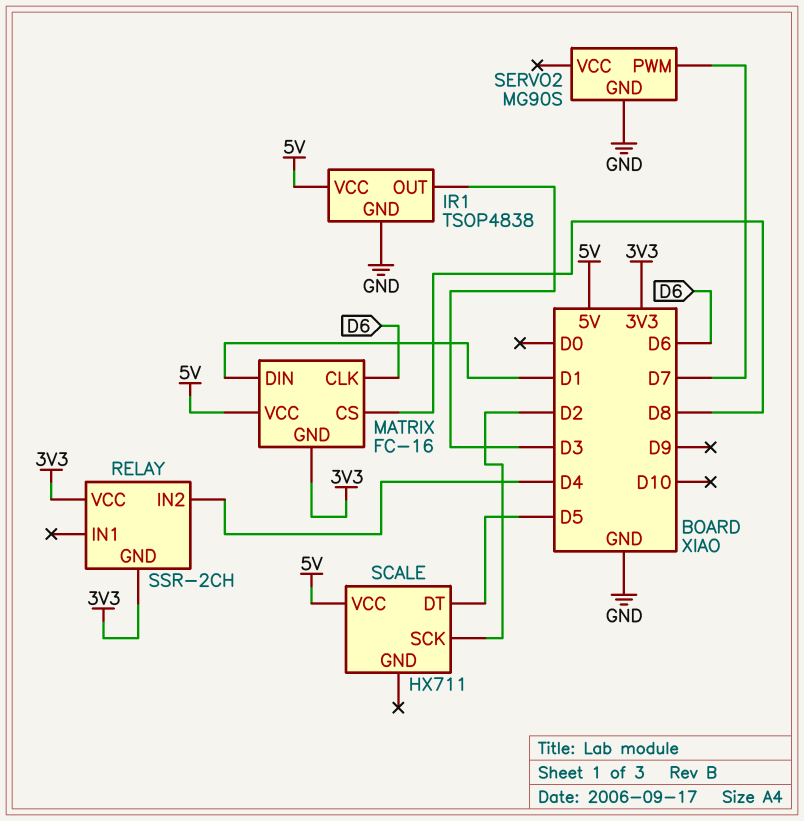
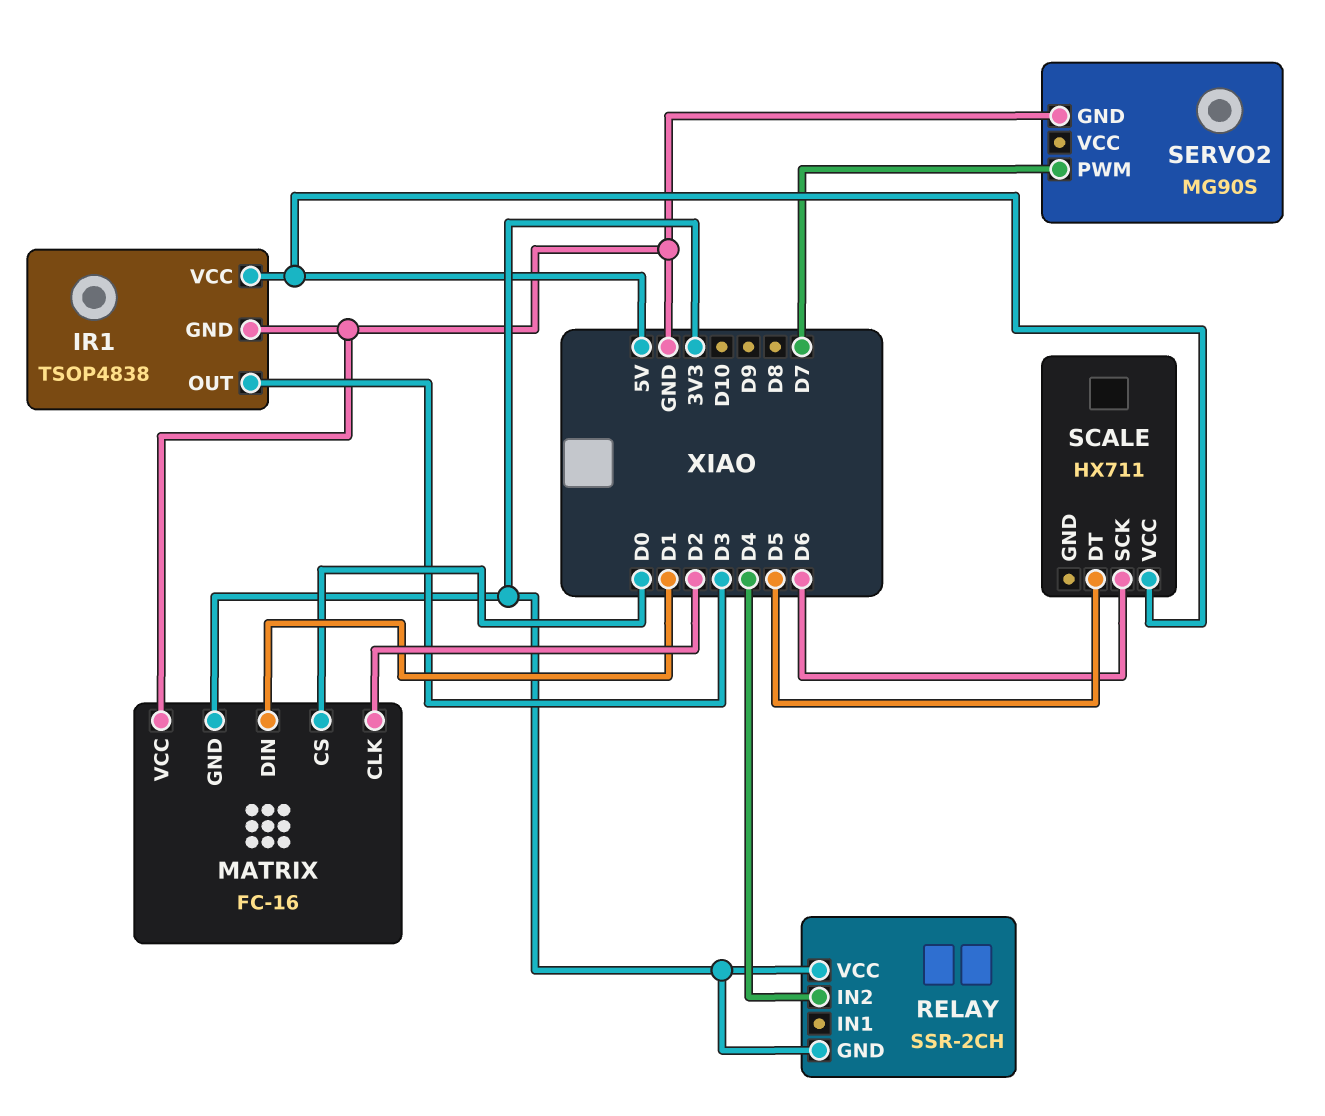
MATRIX pin CLK: D6 -> D2
MATRIX pin CS: D8 -> D0
MATRIX pin VCC: 5V -> GND
SCALE pin SCK: D2 -> D6

